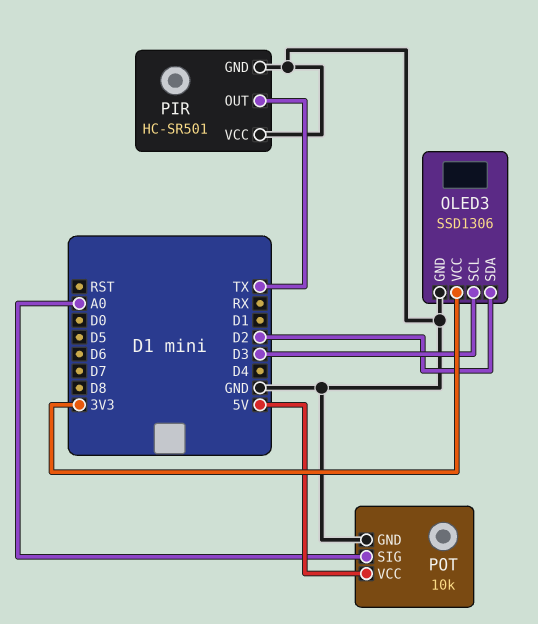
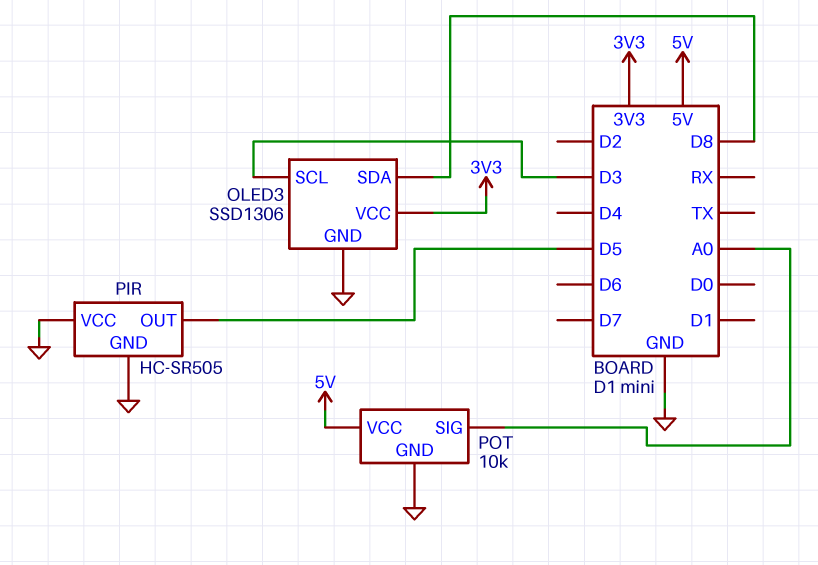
OLED3 pin SDA: D2 -> D8
PIR: HC-SR501 -> HC-SR505
PIR pin OUT: TX -> D5

